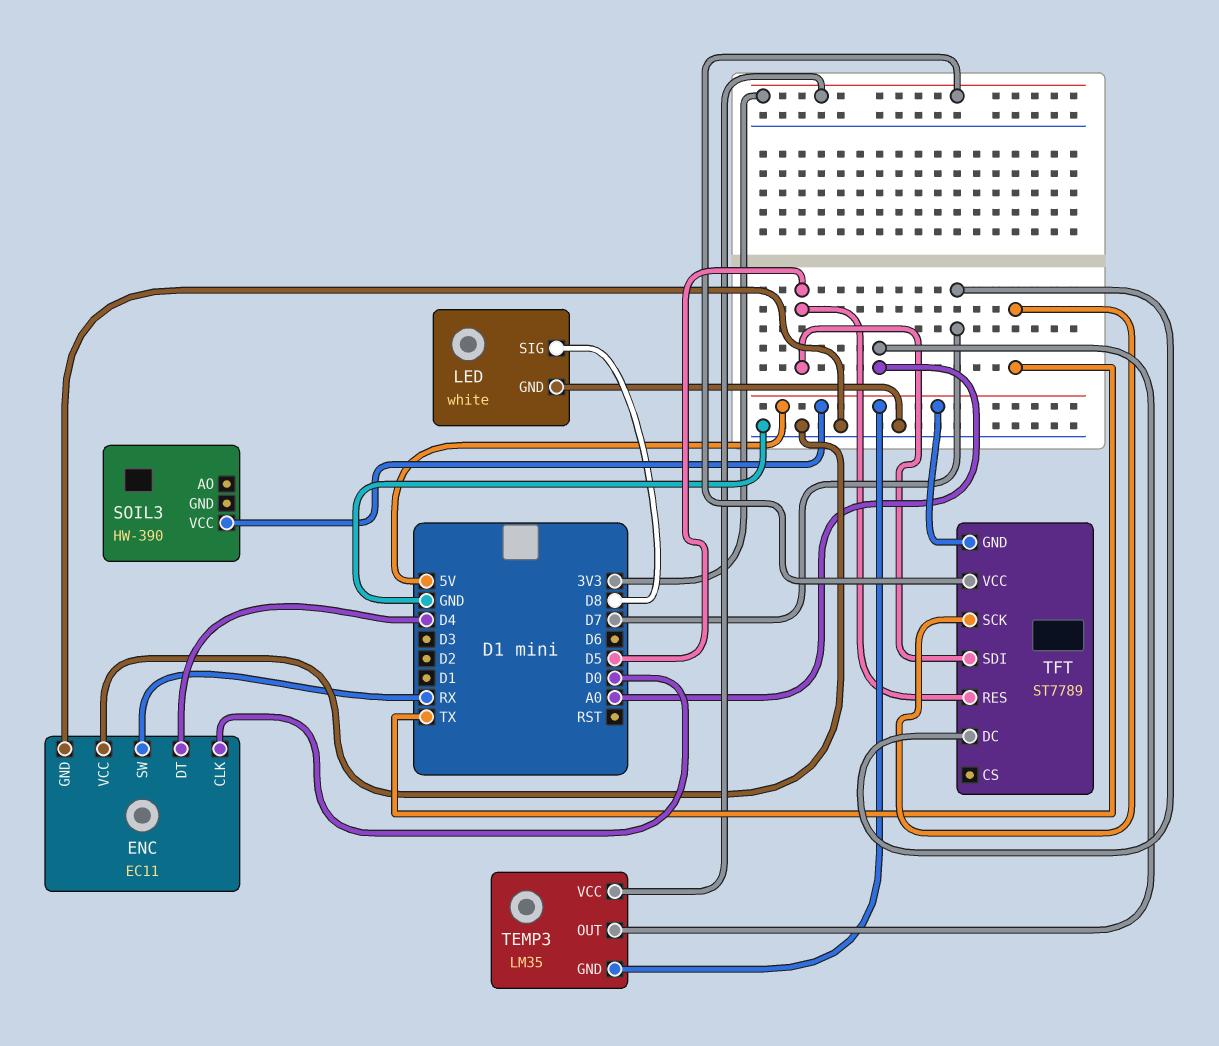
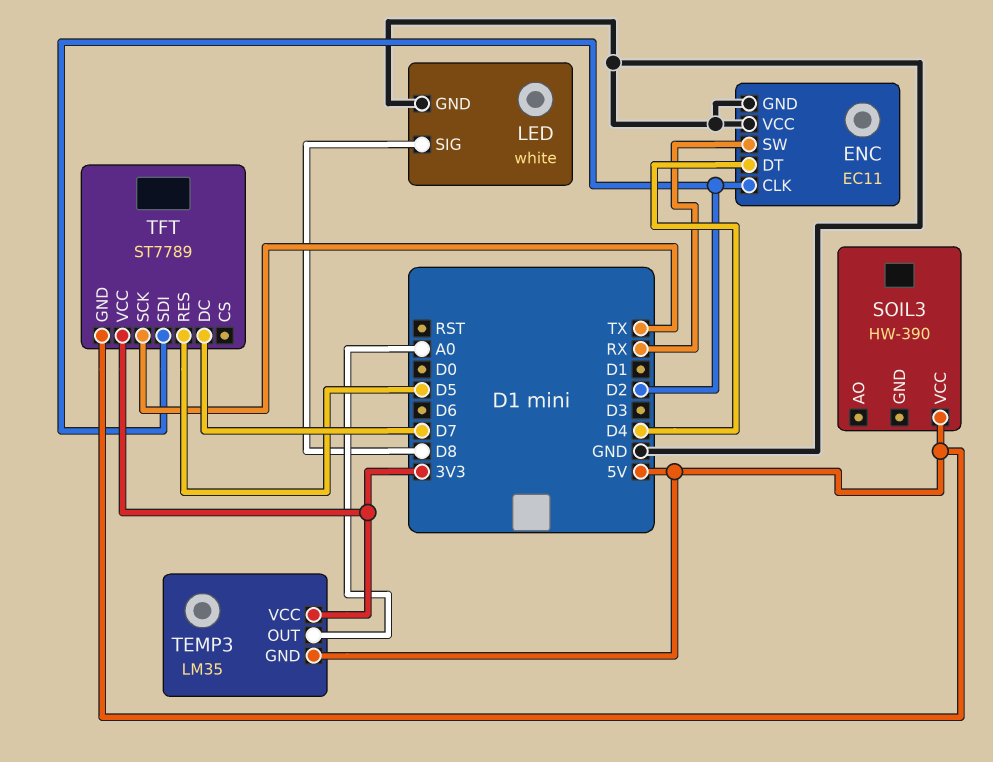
ENC pin CLK: D0 -> D2
TFT pin SDI: D5 -> D2

